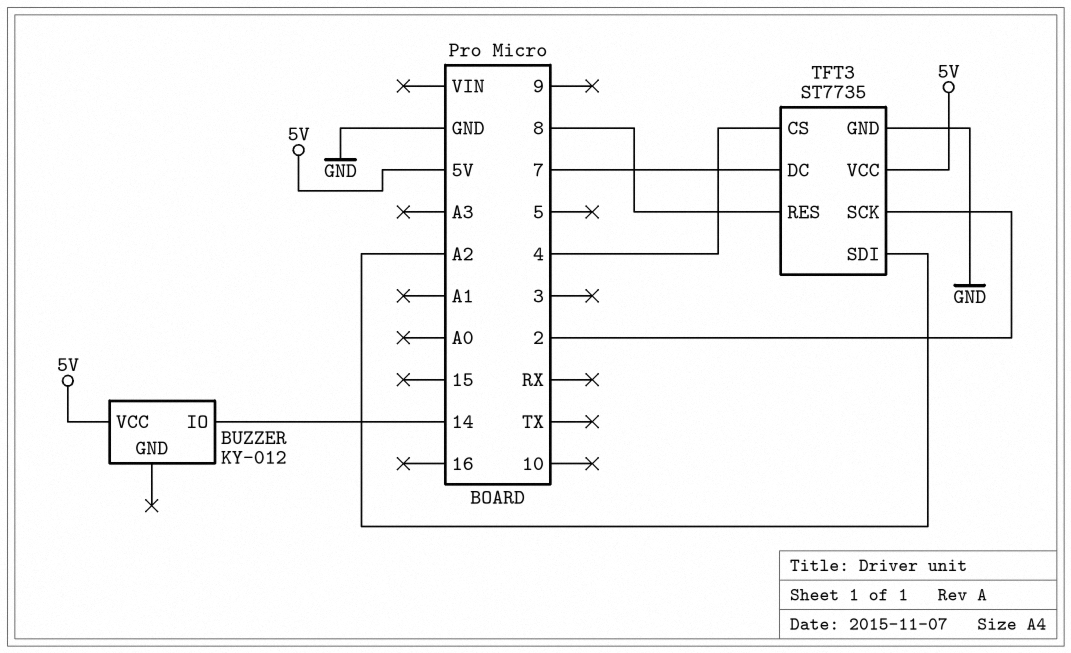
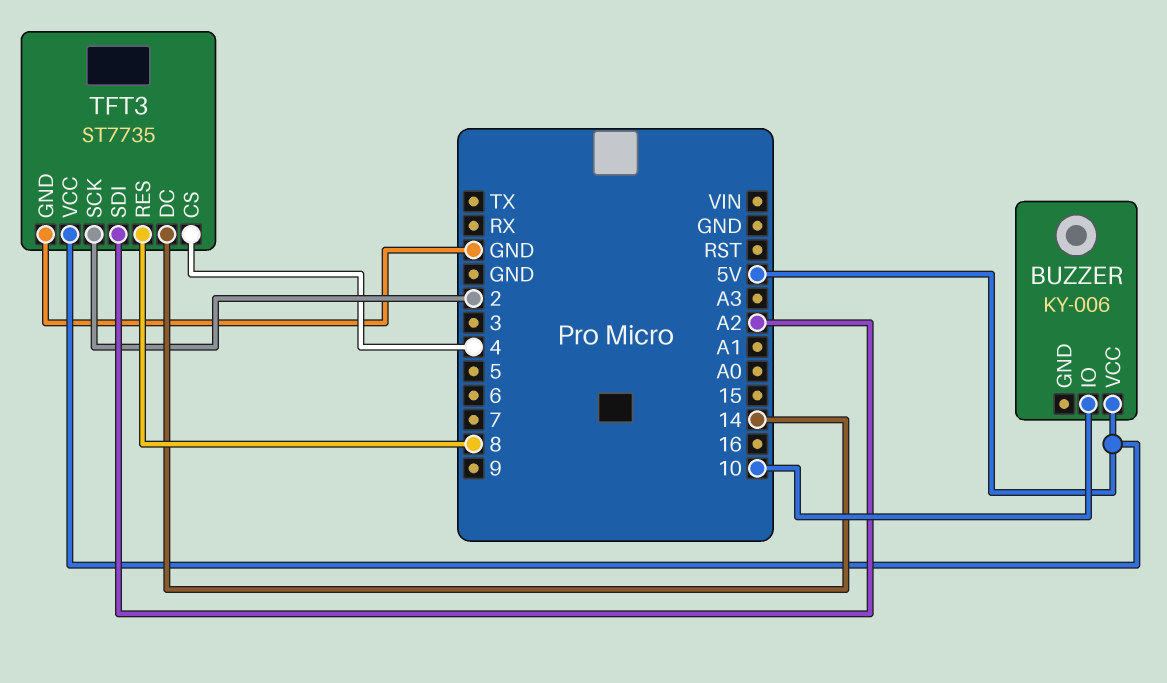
BUZZER: KY-012 -> KY-006
BUZZER pin IO: 14 -> 10
TFT3 pin DC: 7 -> 14

